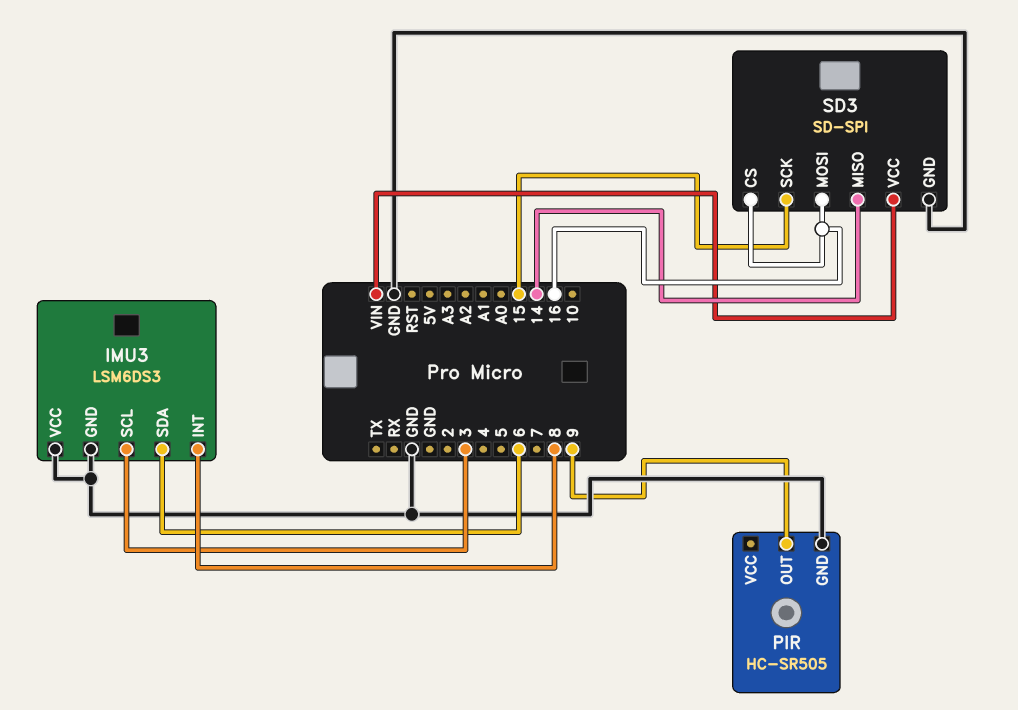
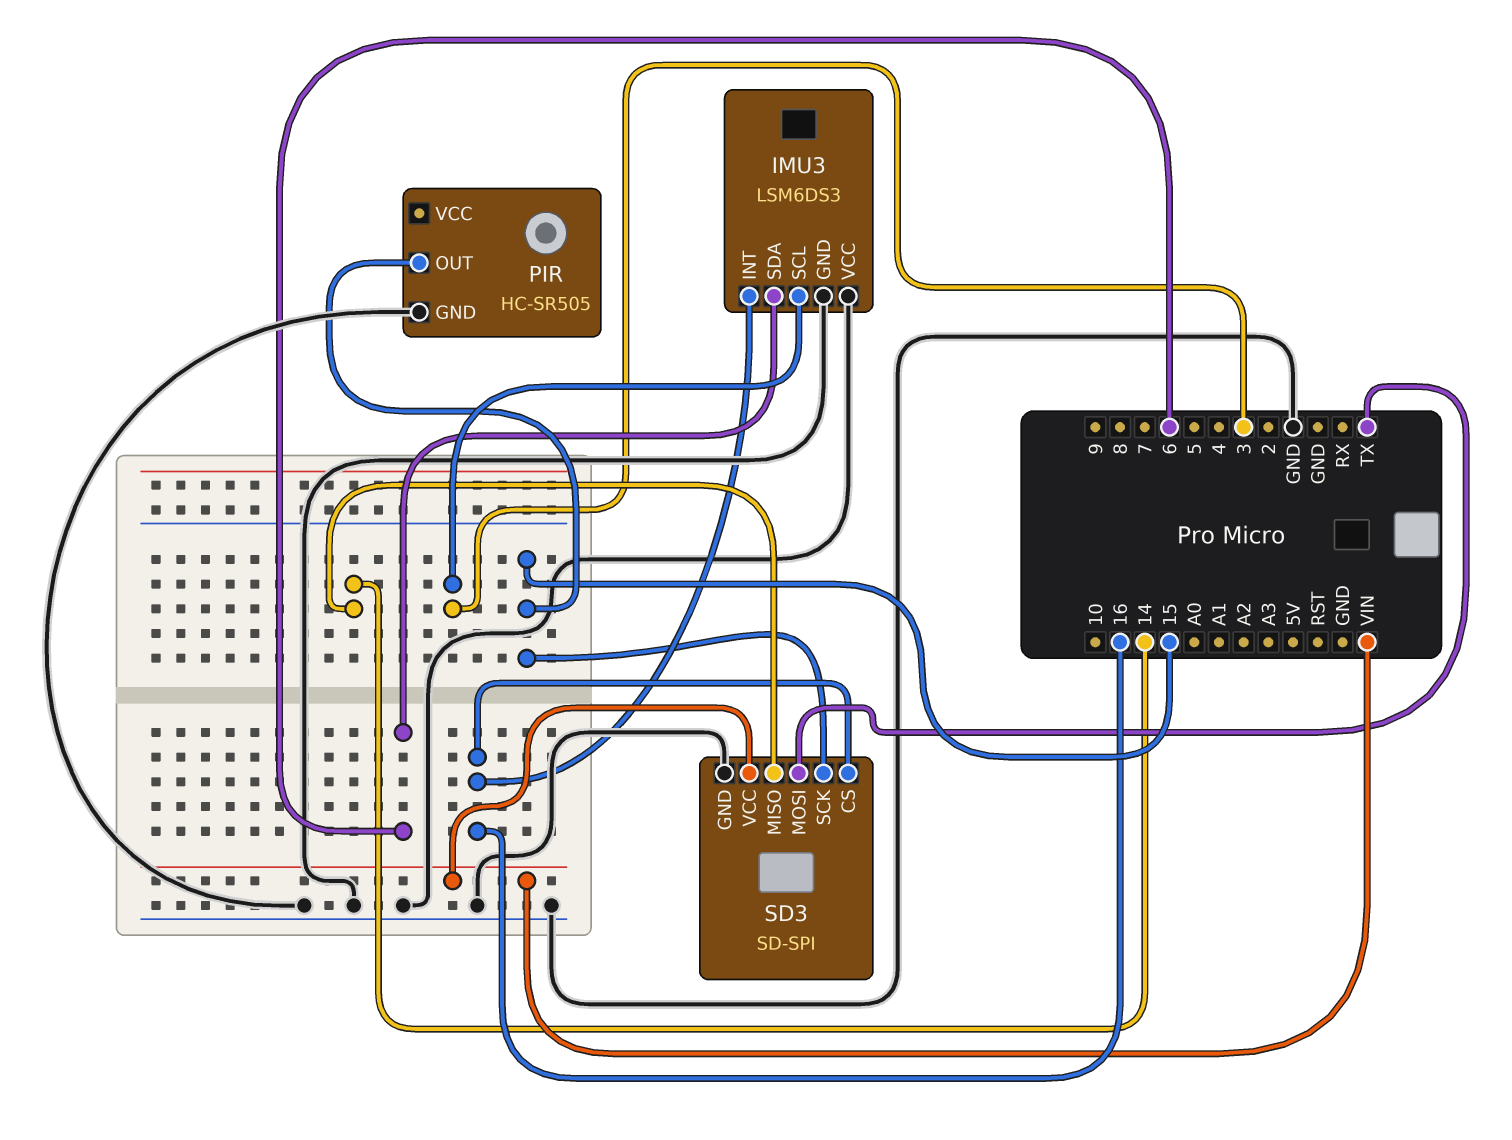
IMU3 pin INT: 8 -> 16
PIR pin OUT: 9 -> 15
SD3 pin MOSI: 16 -> TX

